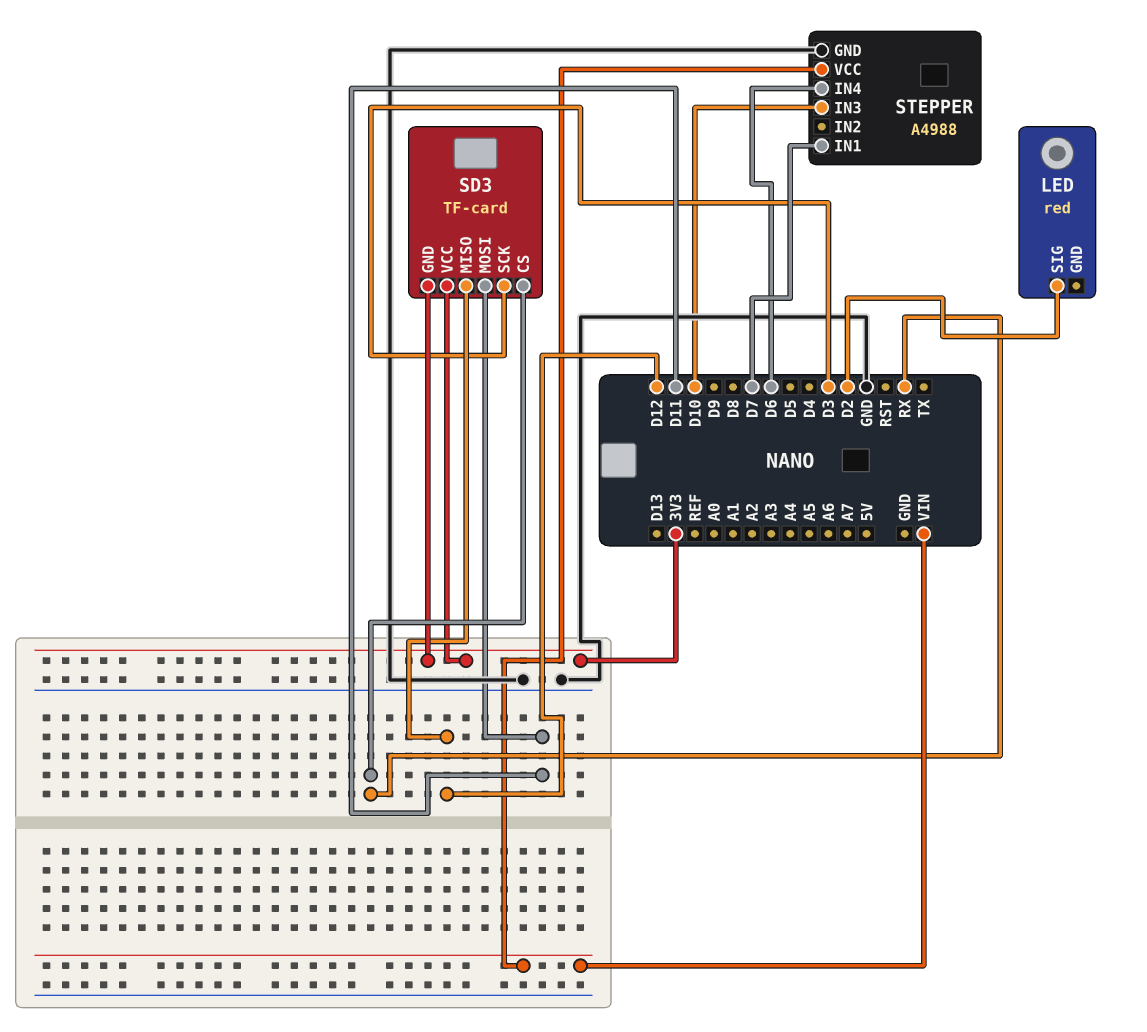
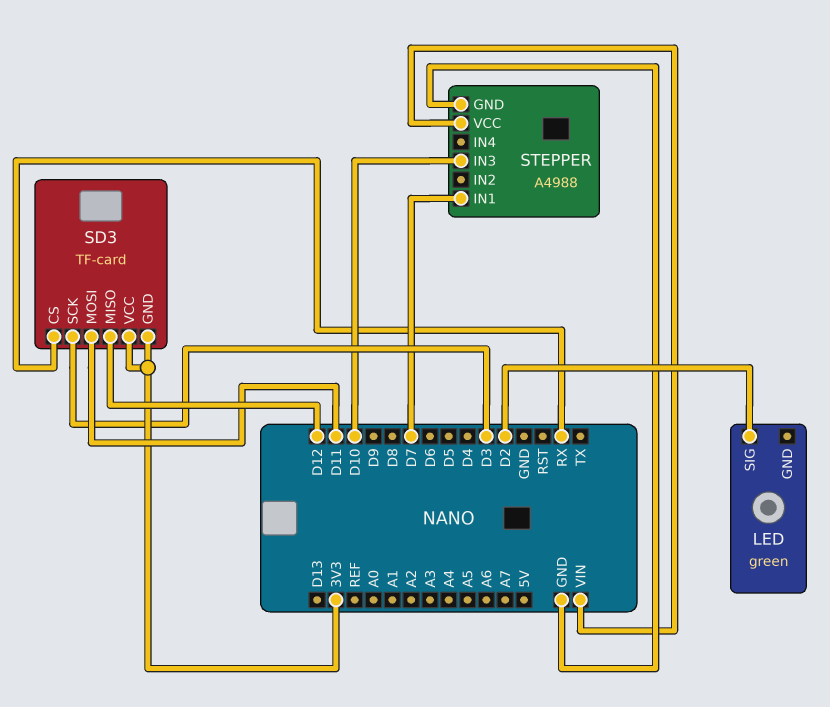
LED: red -> green
STEPPER pin IN4: D6 -> none

